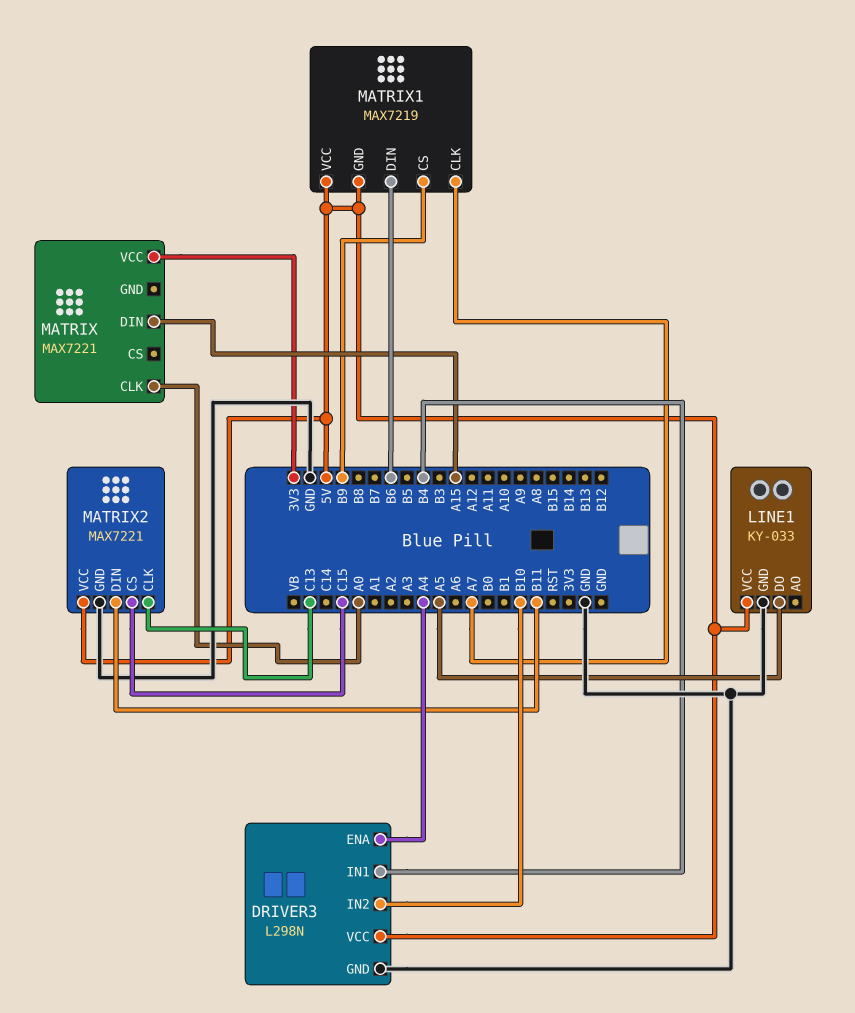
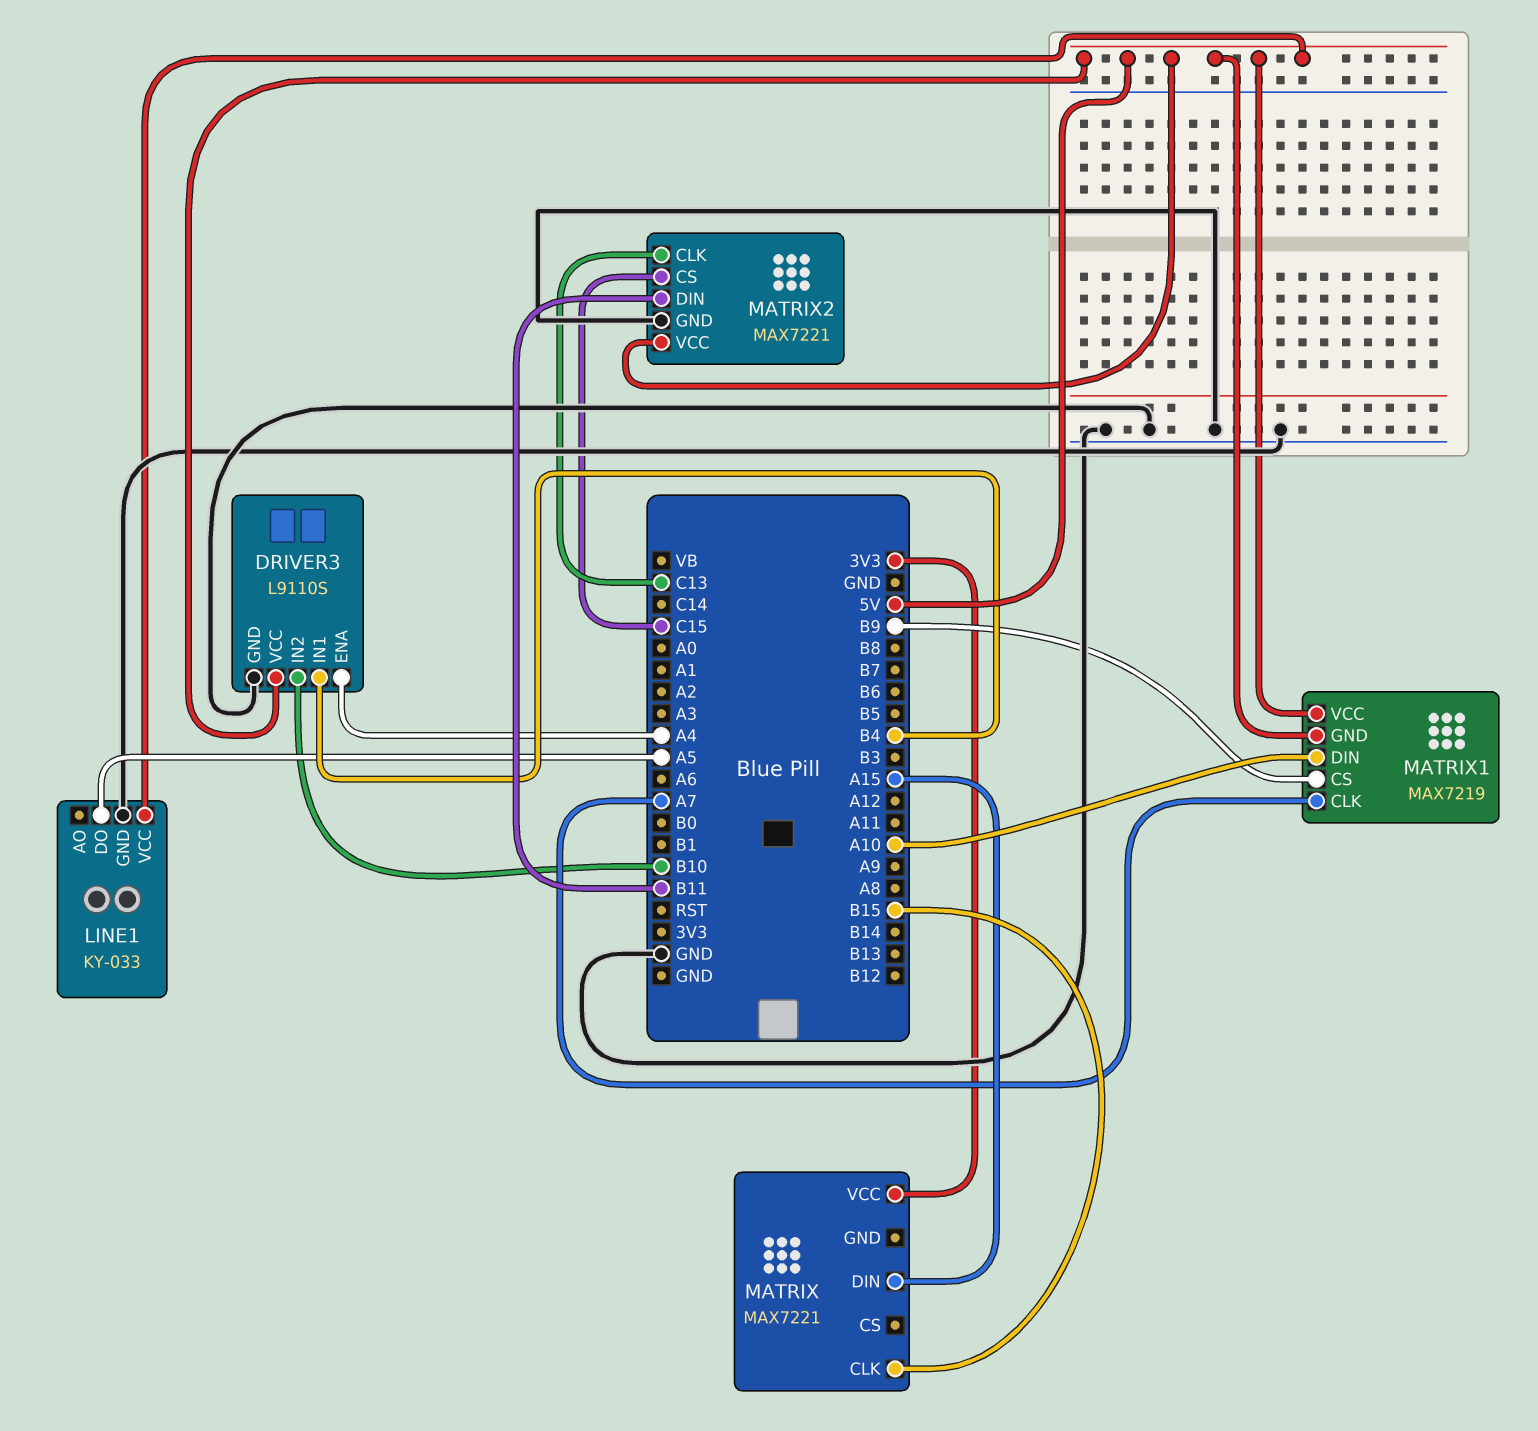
DRIVER3: L298N -> L9110S
MATRIX pin CLK: A0 -> B15
MATRIX1 pin DIN: B6 -> A10

